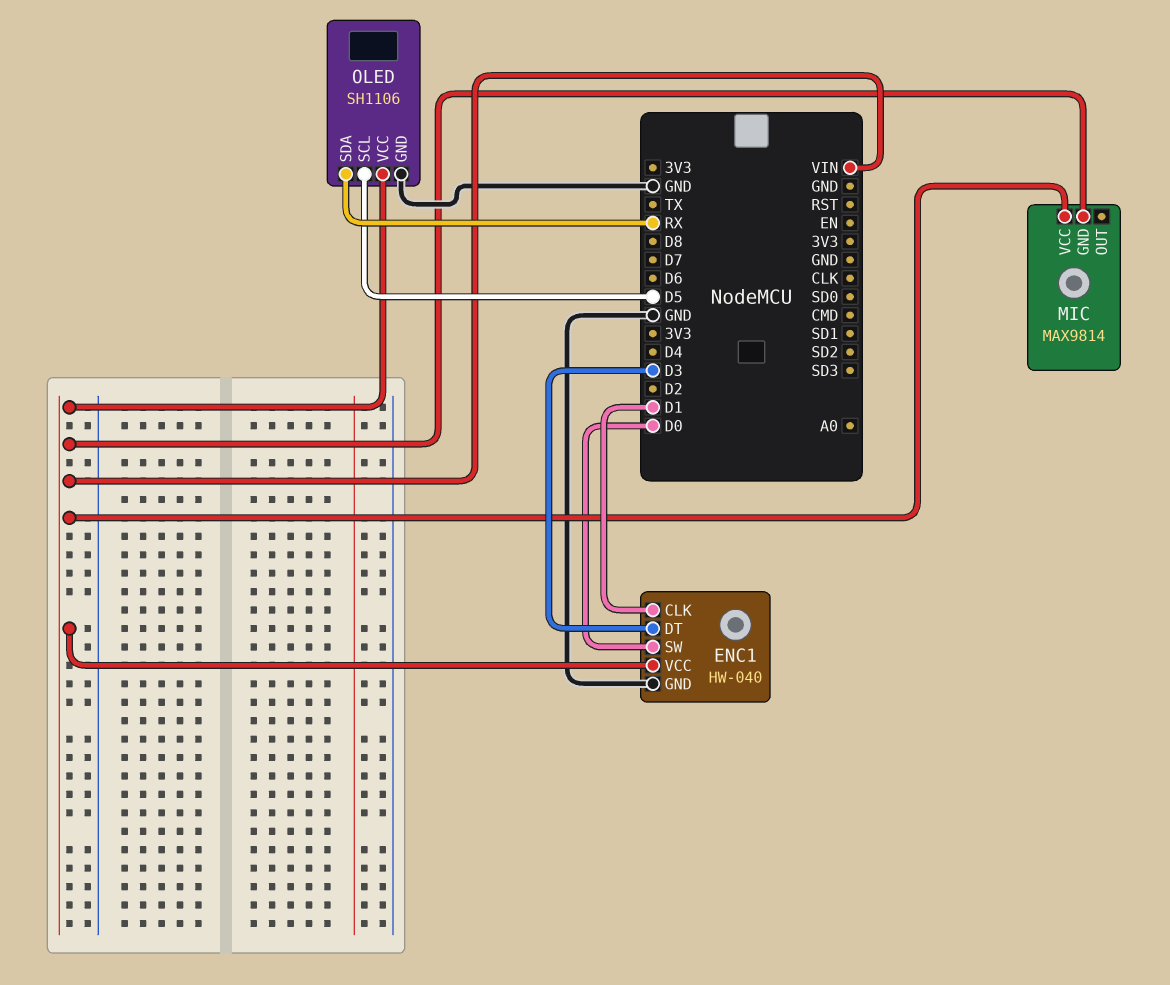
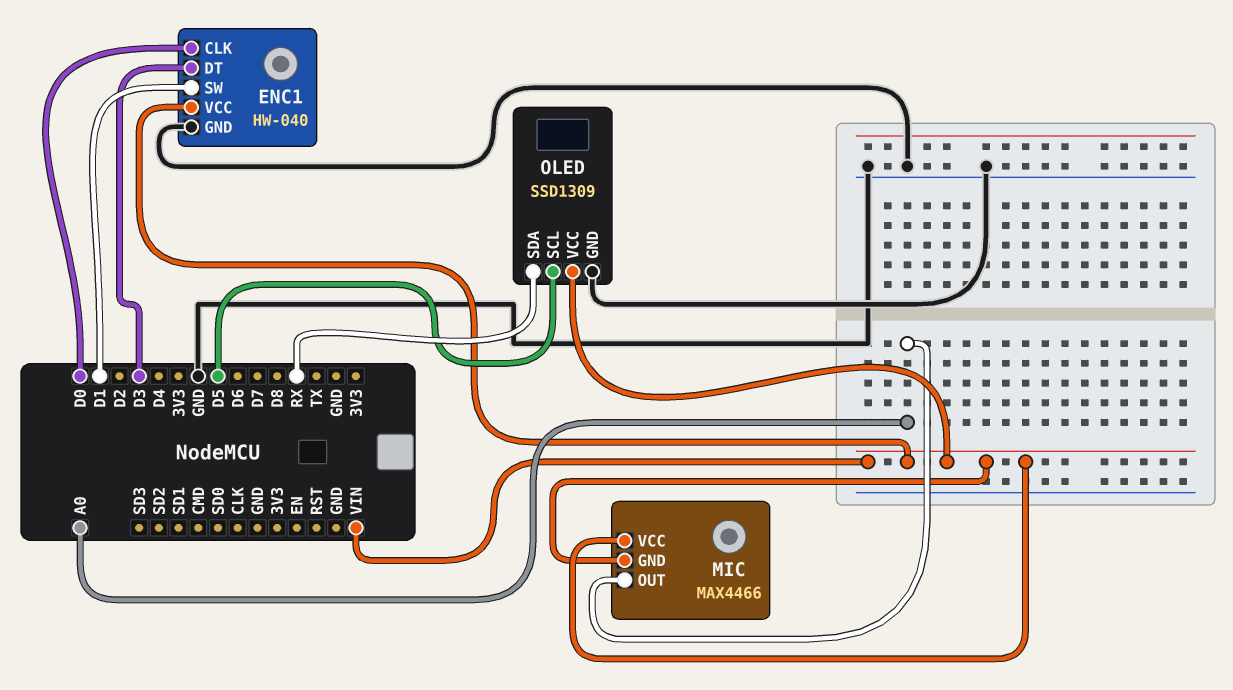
ENC1 pin CLK: D1 -> D0
ENC1 pin SW: D0 -> D1
MIC: MAX9814 -> MAX4466
MIC pin OUT: none -> A0
OLED: SH1106 -> SSD1309

